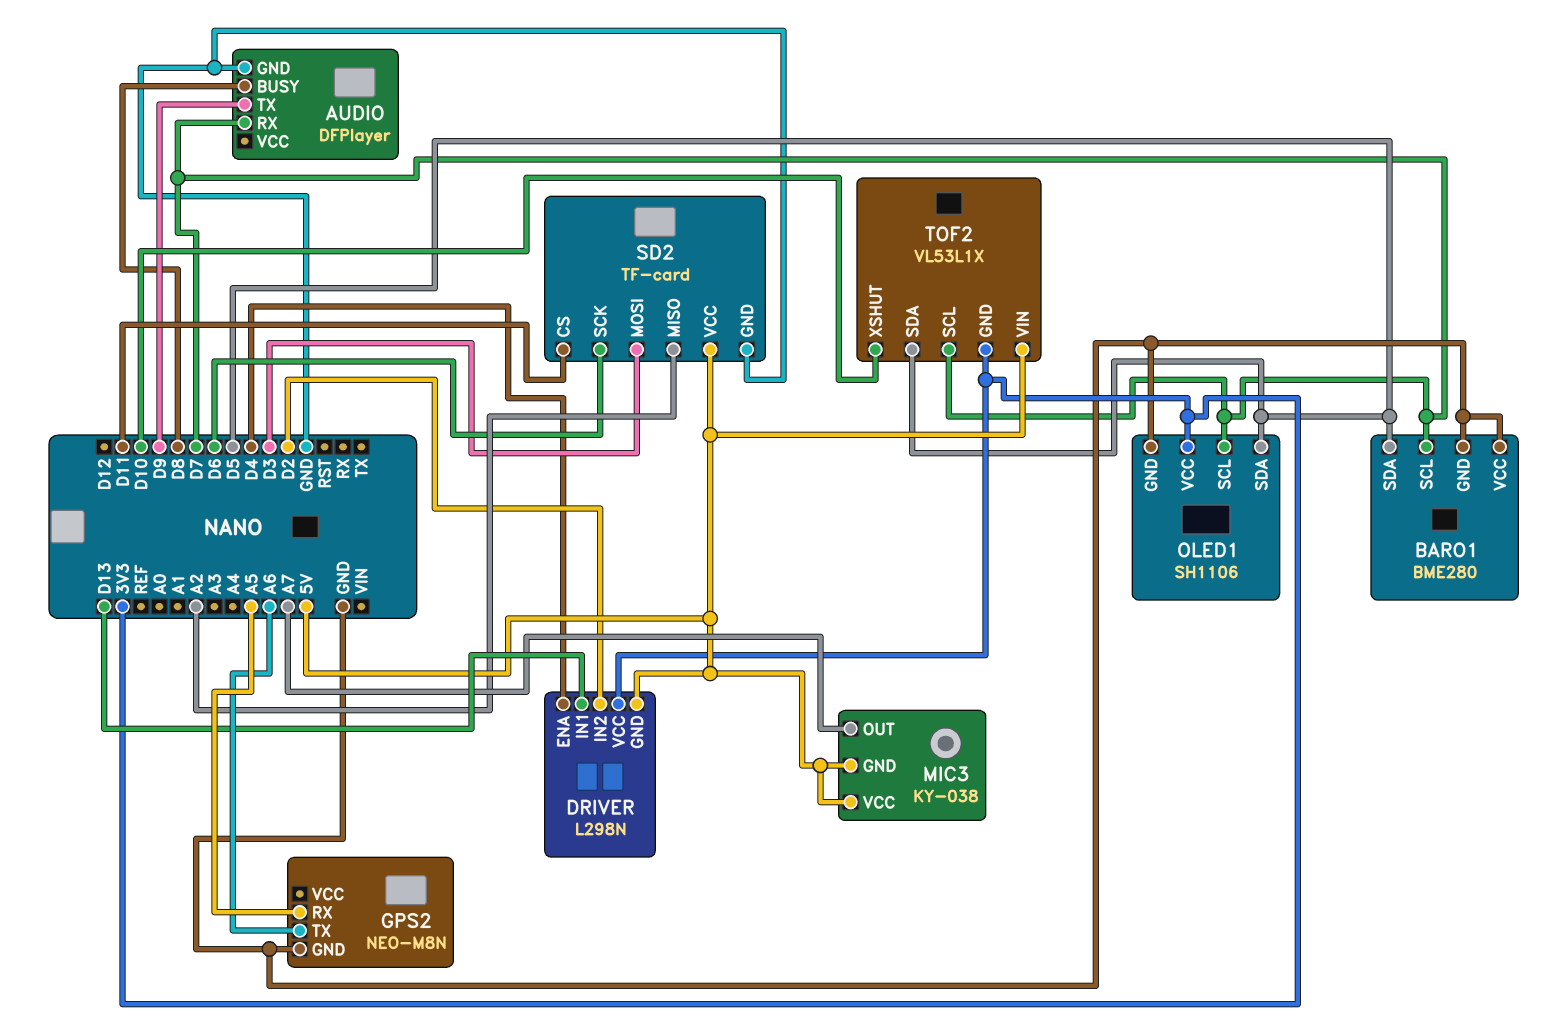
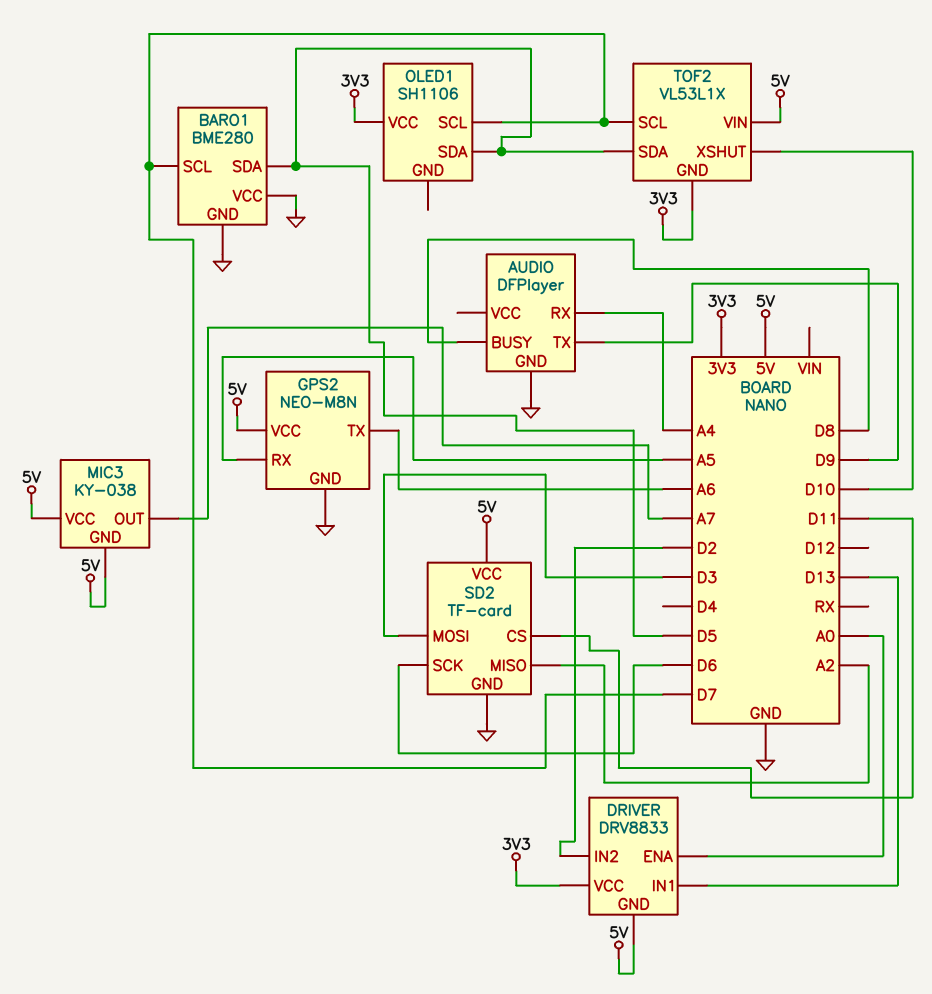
AUDIO pin RX: D7 -> A4
DRIVER: L298N -> DRV8833
DRIVER pin ENA: D4 -> A0
GPS2 pin VCC: none -> 5V
OLED1 pin GND: GND -> none

